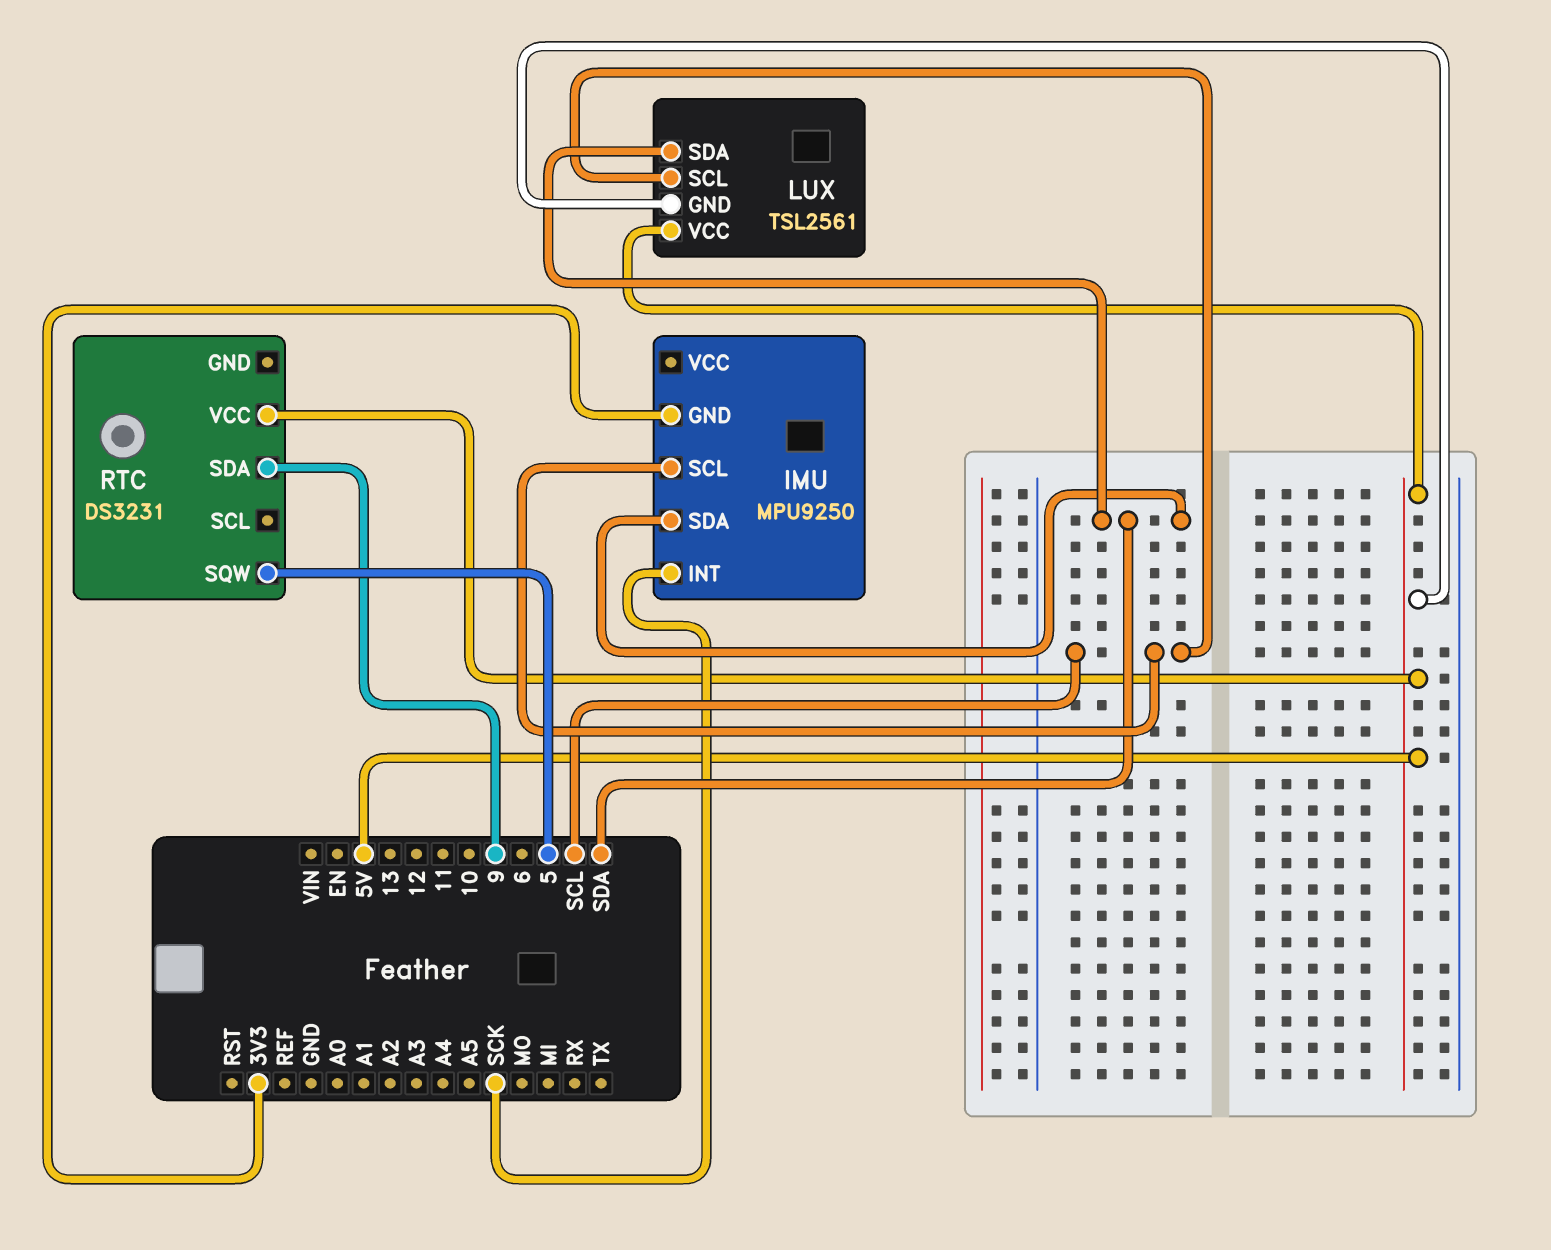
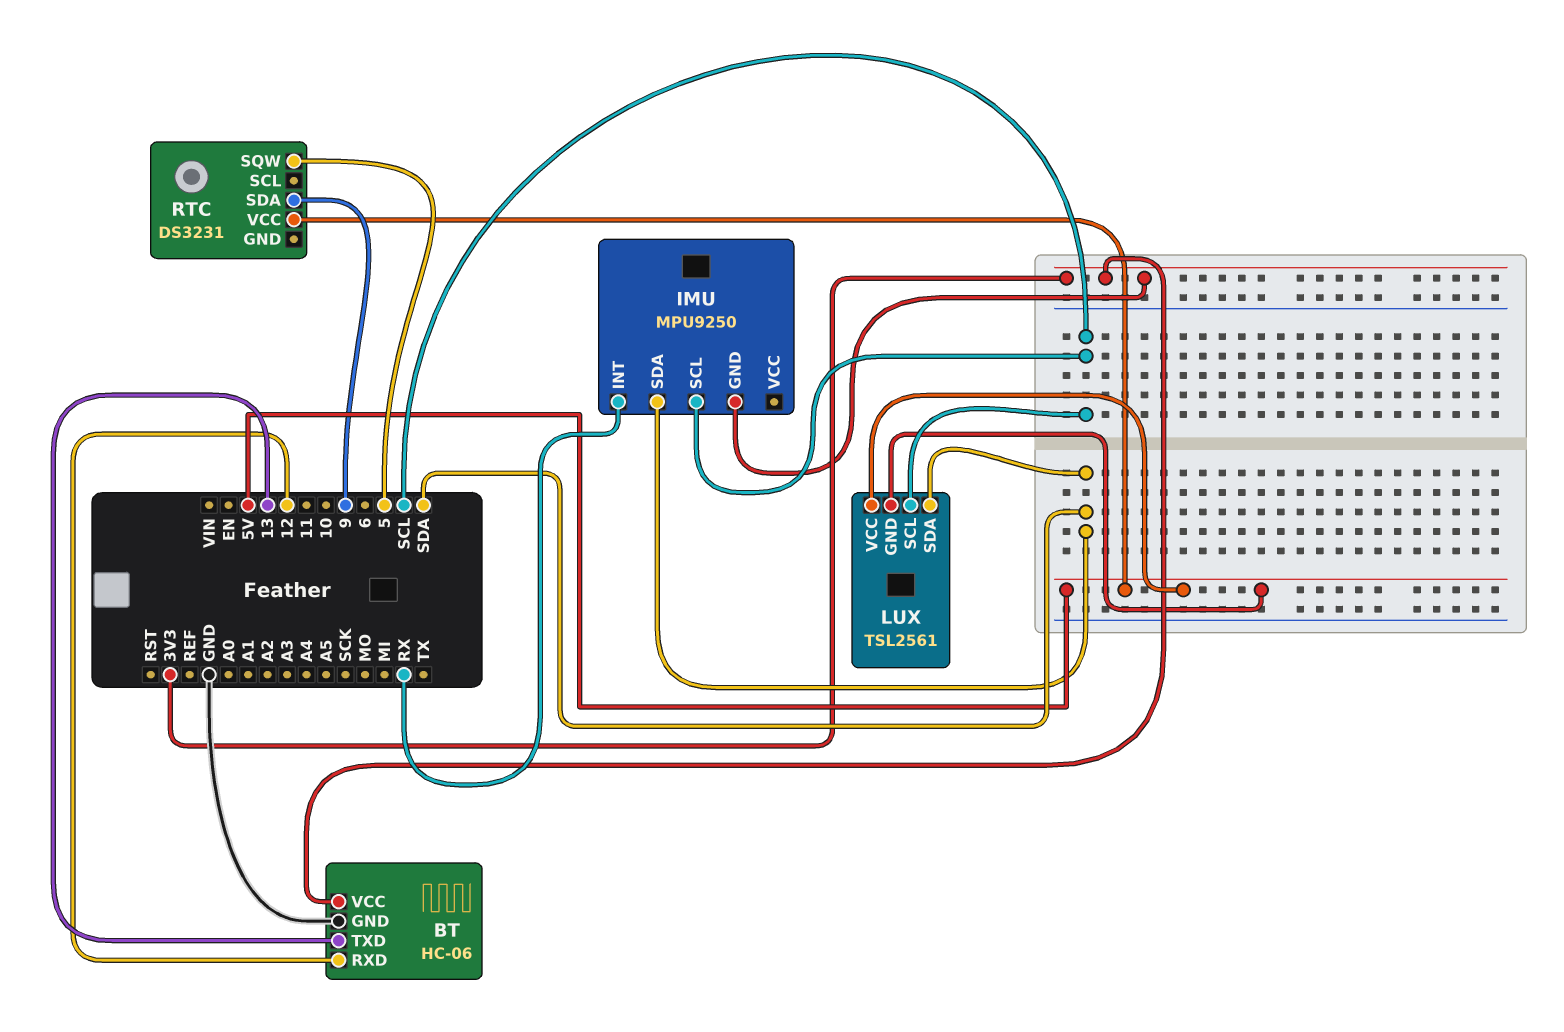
BT: none -> HC-06
BT pin GND: none -> GND
BT pin RXD: none -> 12
BT pin TXD: none -> 13
BT pin VCC: none -> 3V3
IMU pin INT: SCK -> RX

